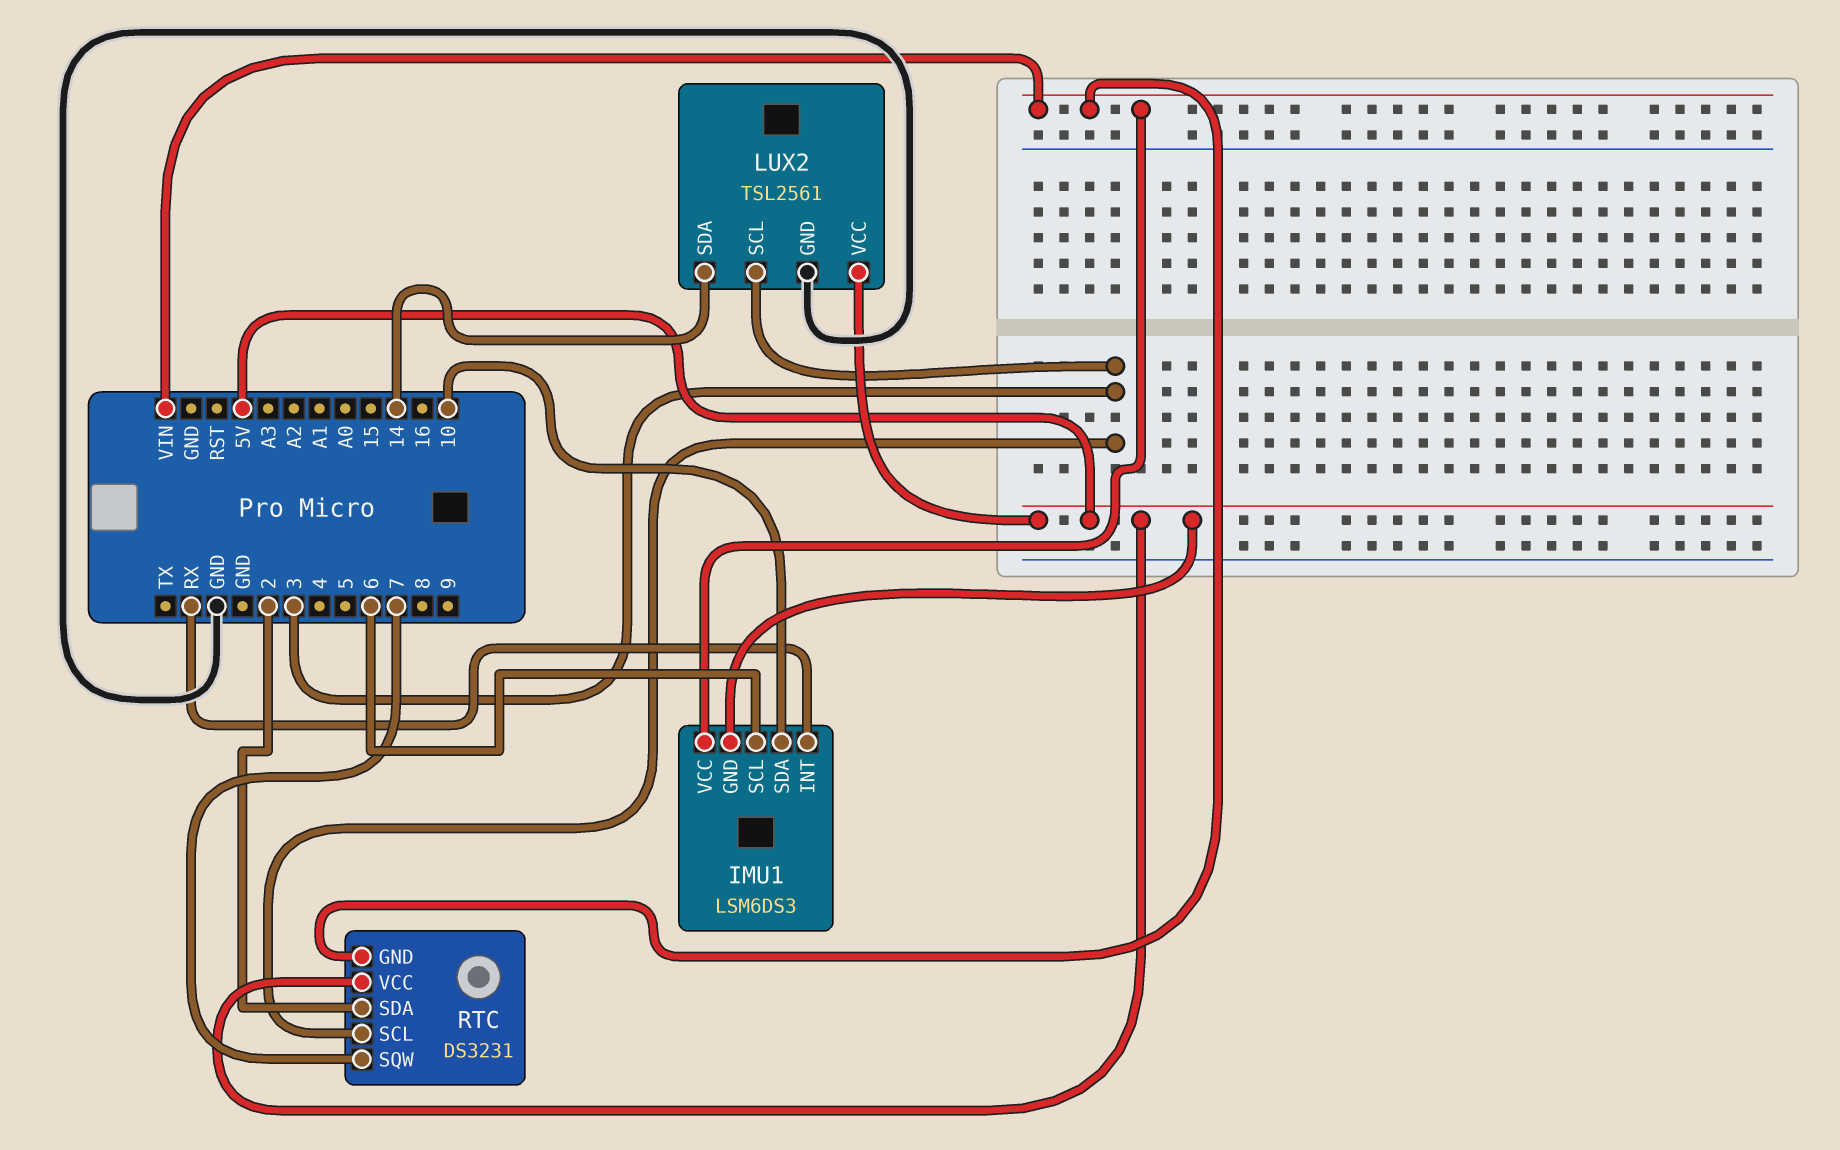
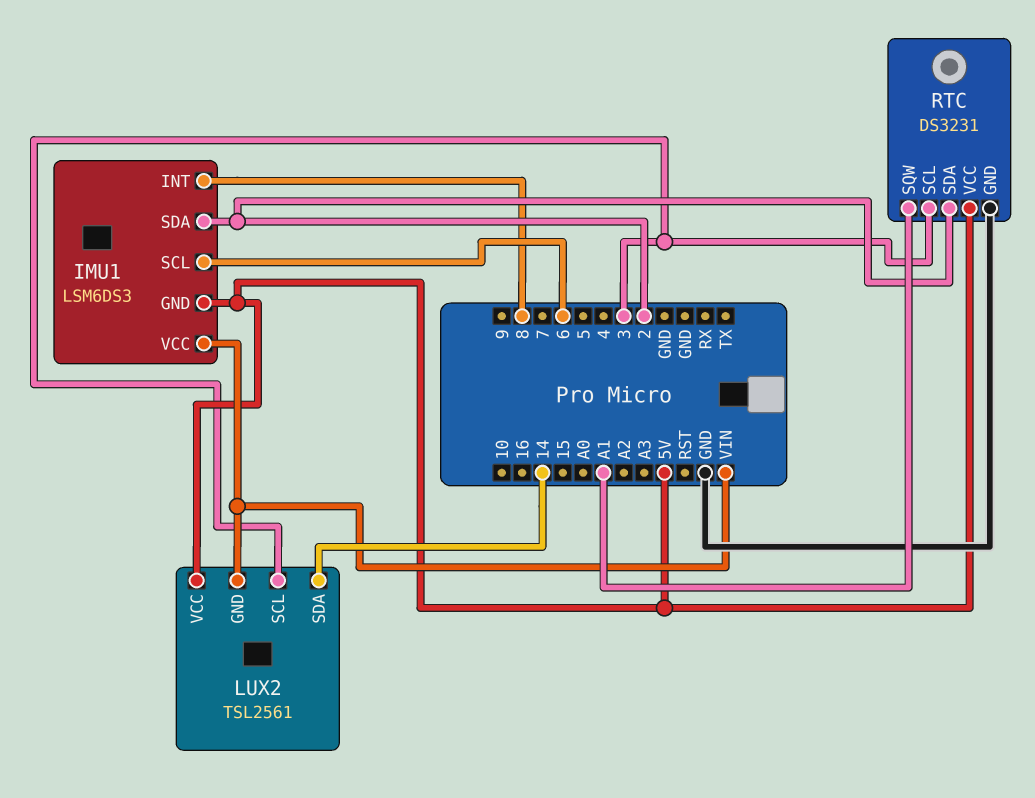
IMU1 pin INT: RX -> 8
IMU1 pin SDA: 10 -> 2
LUX2 pin GND: GND -> VIN
RTC pin GND: VIN -> GND
RTC pin SQW: 7 -> A1

